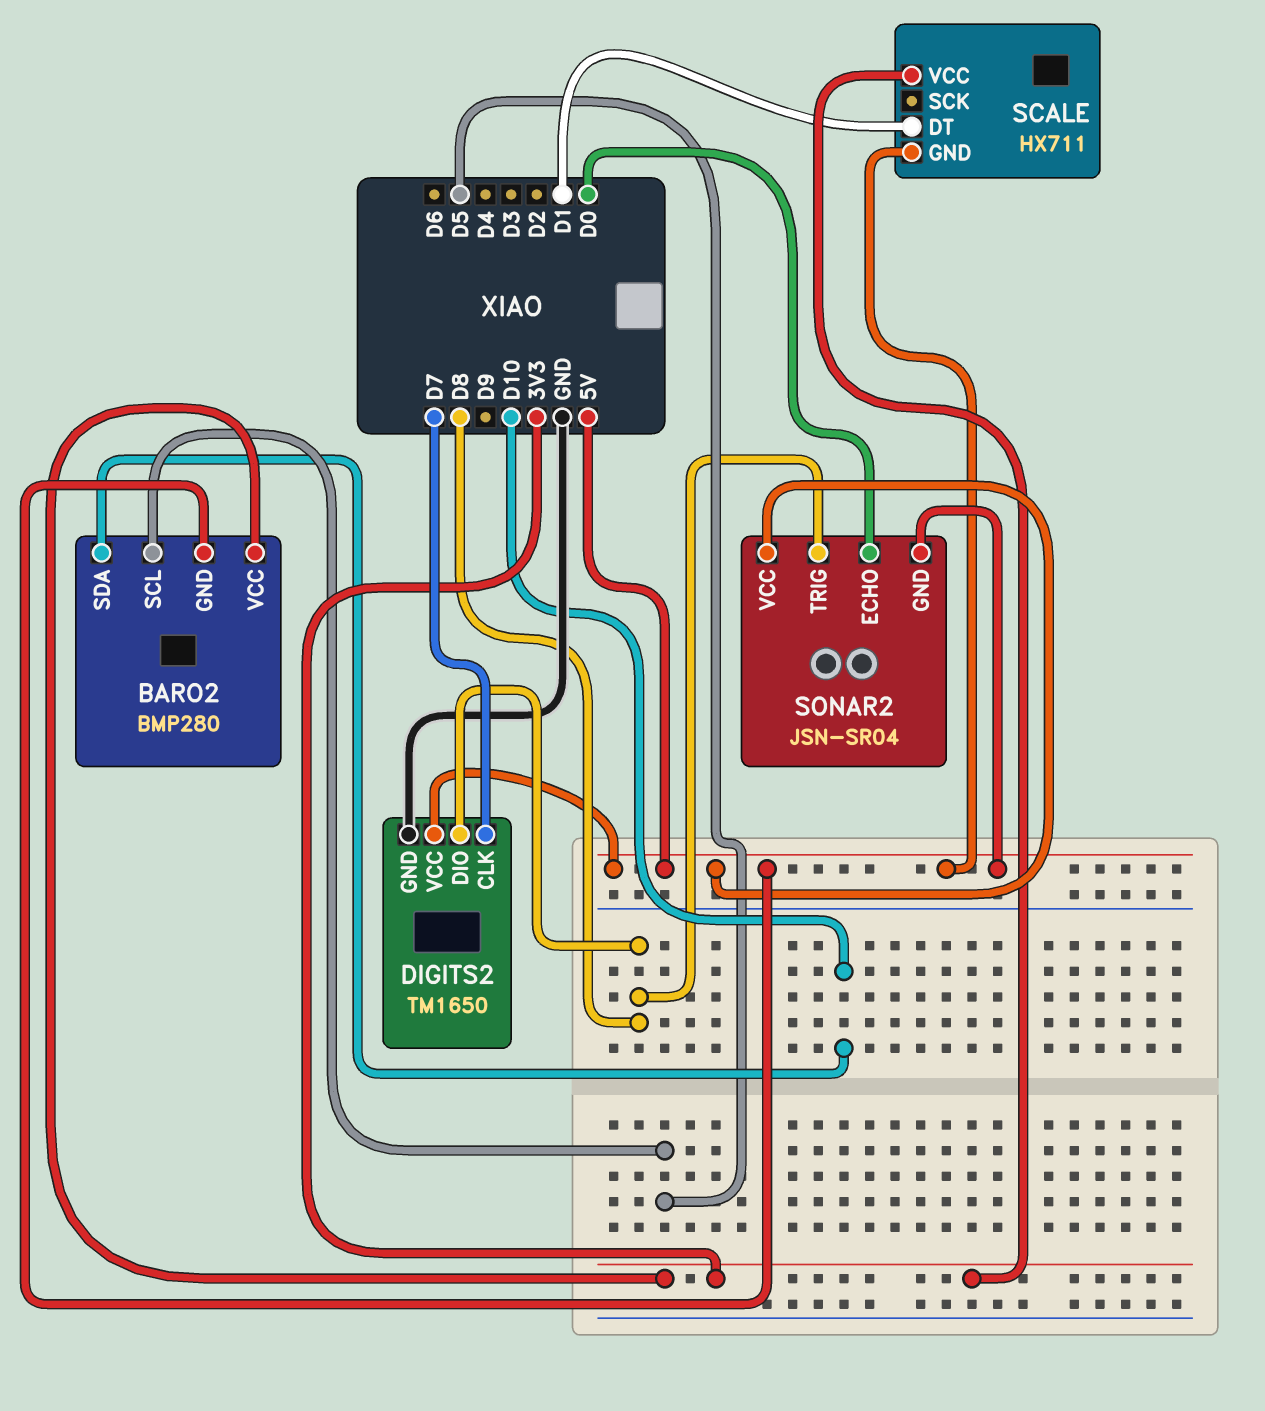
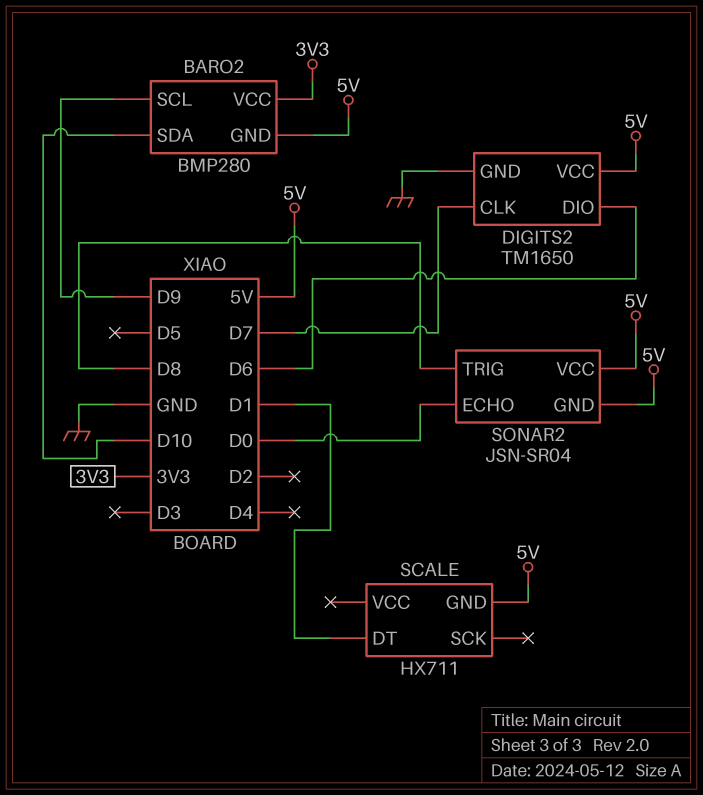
BARO2 pin SCL: D5 -> D9
DIGITS2 pin DIO: D8 -> D6
SCALE pin VCC: 3V3 -> none

